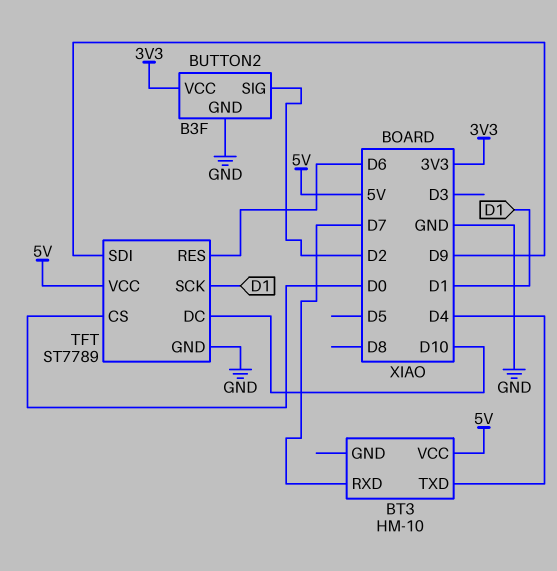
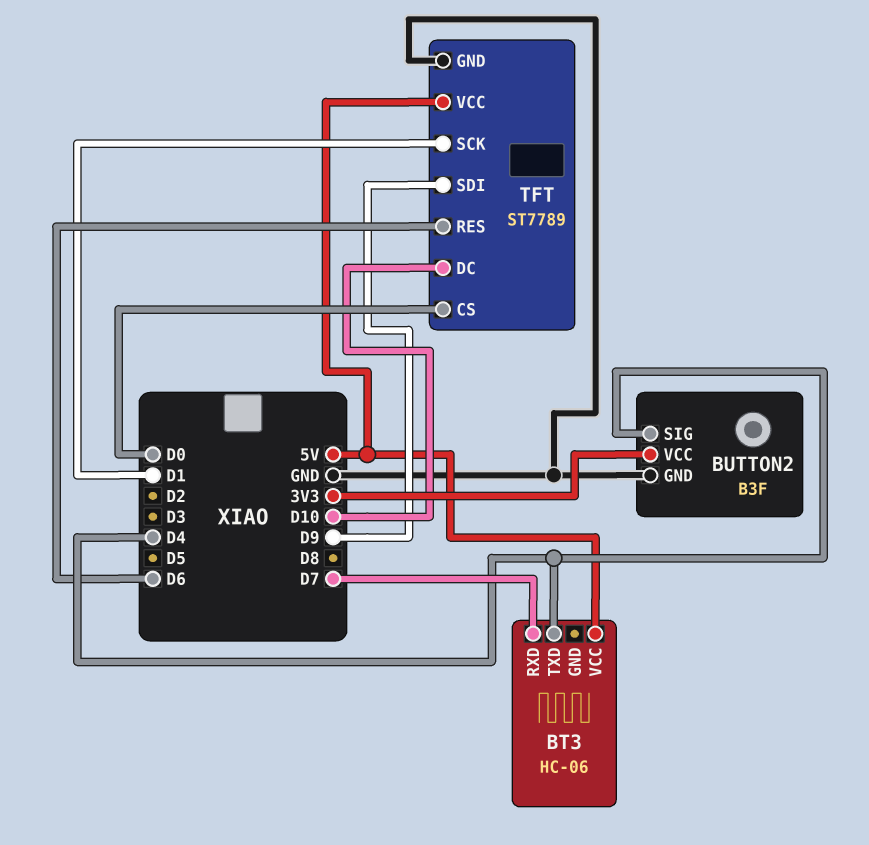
BT3: HM-10 -> HC-06
BUTTON2 pin SIG: D2 -> D4

